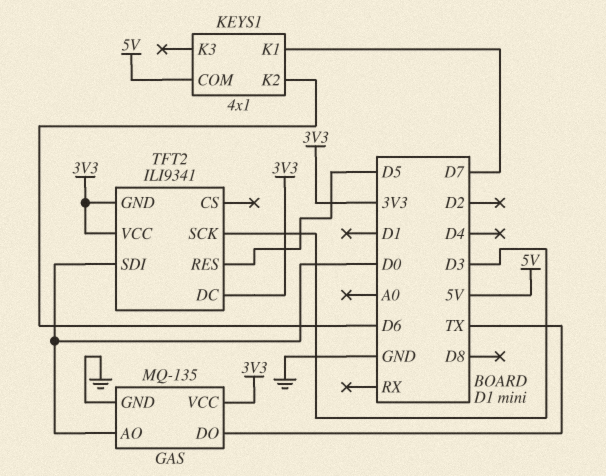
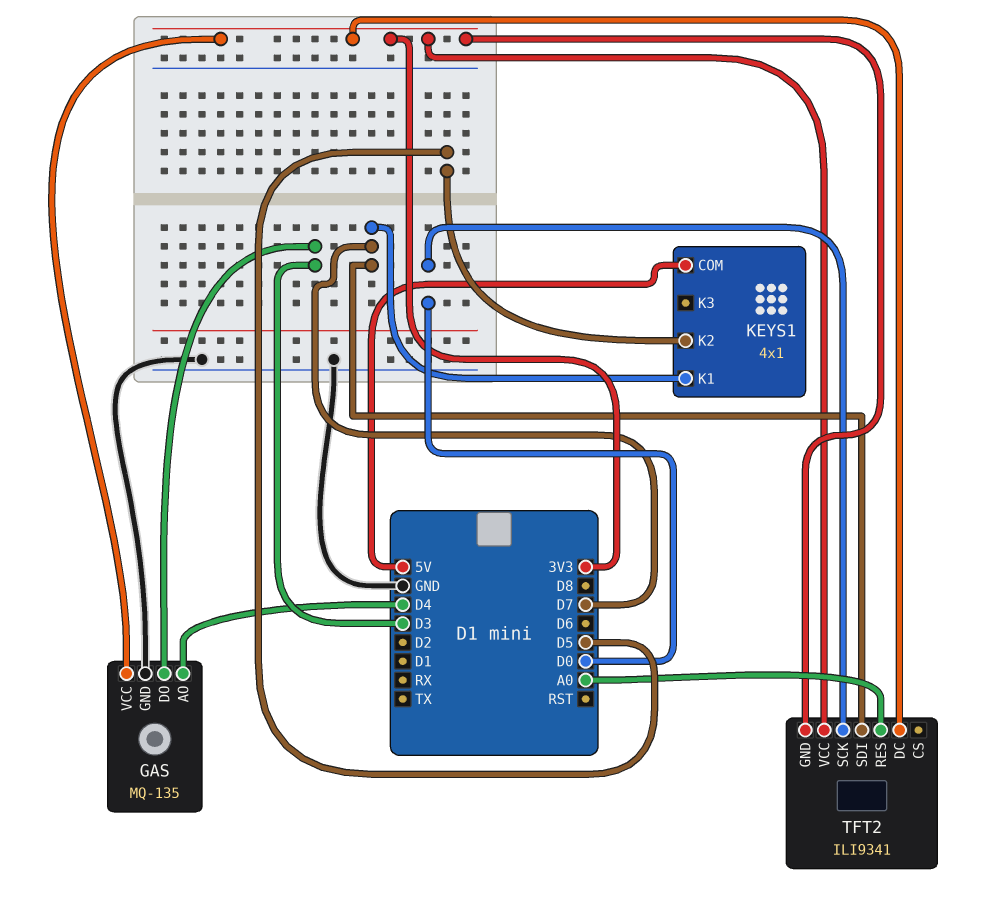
GAS pin AO: D0 -> D4
GAS pin DO: TX -> D3
KEYS1 pin K2: D6 -> D5
TFT2 pin RES: D5 -> A0
TFT2 pin SCK: D3 -> D0
TFT2 pin SDI: D0 -> D7

